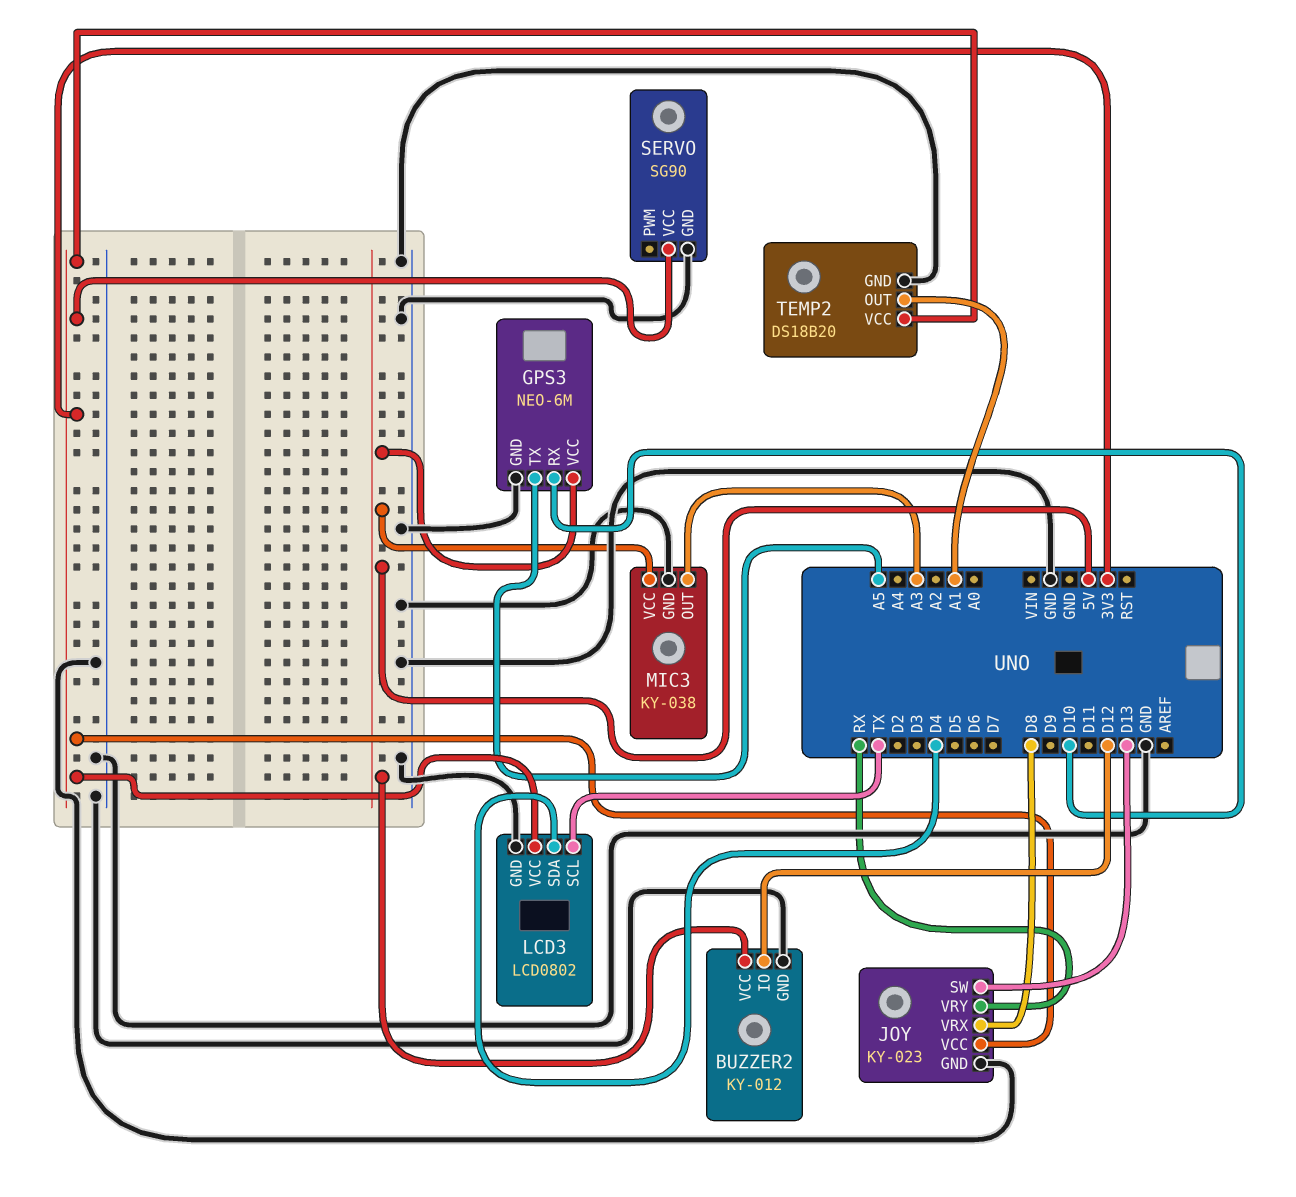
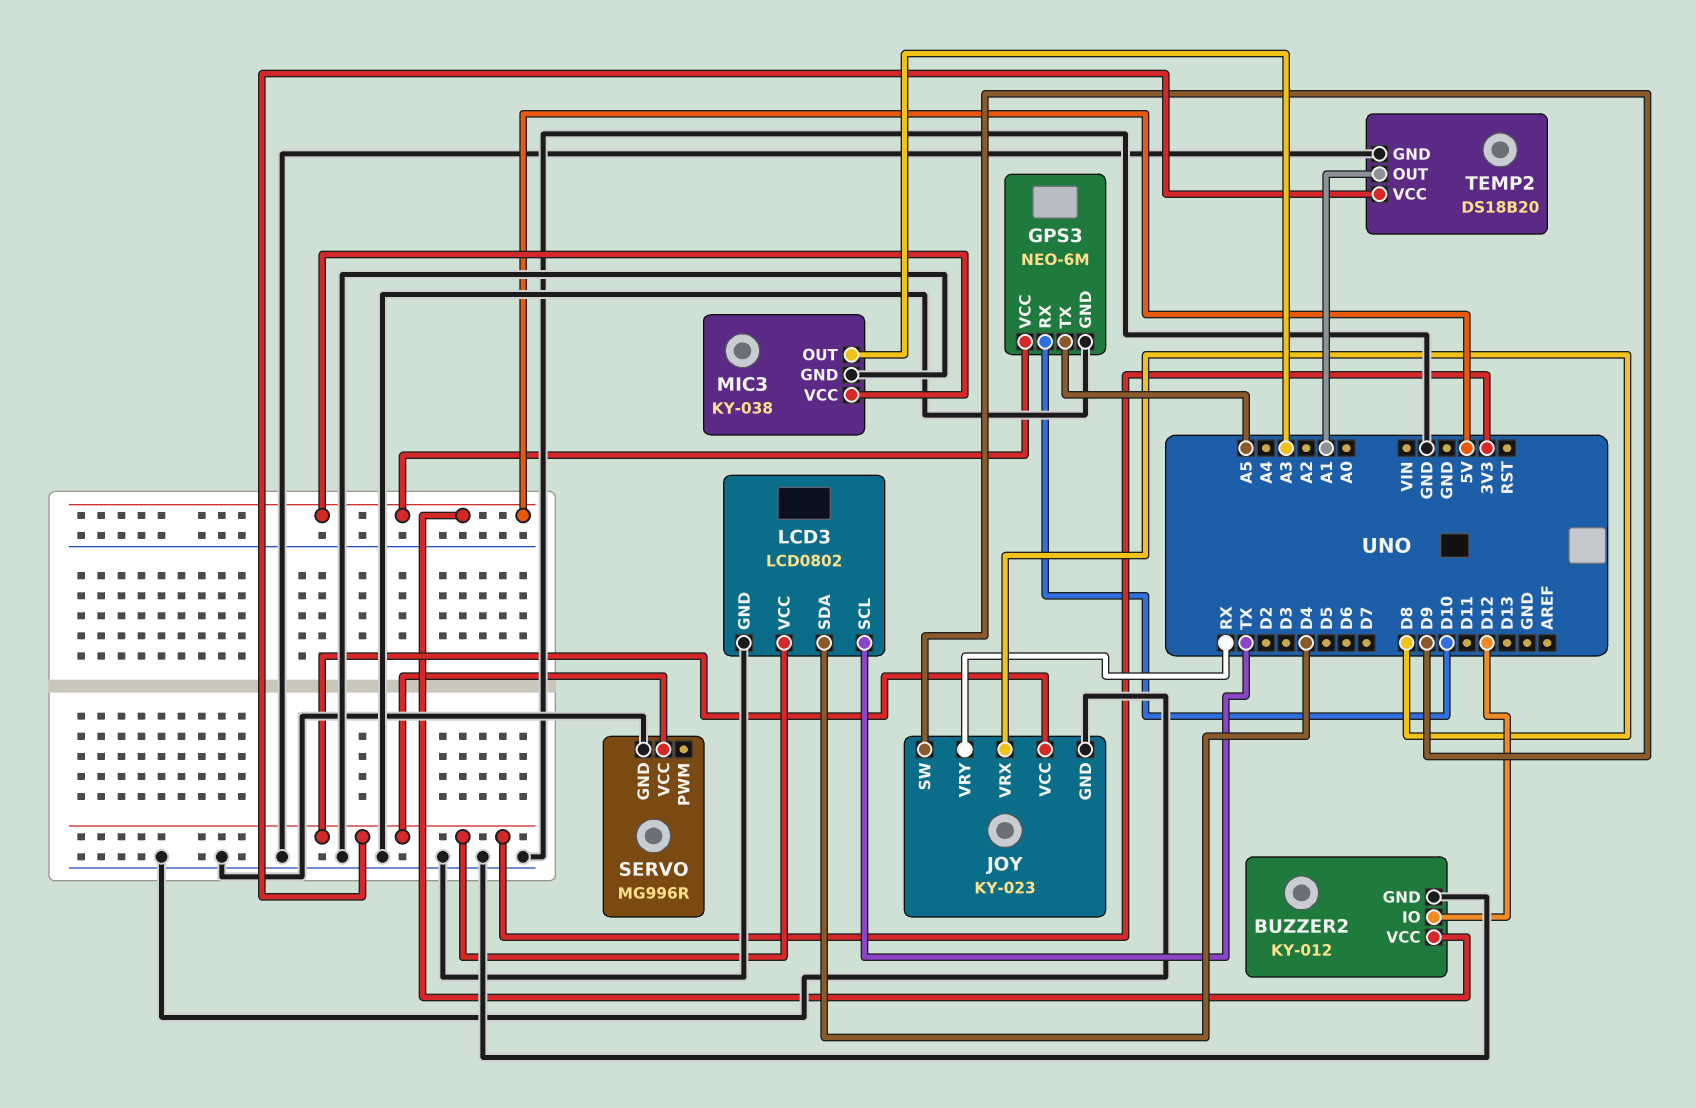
JOY pin SW: D13 -> D9
SERVO: SG90 -> MG996R

